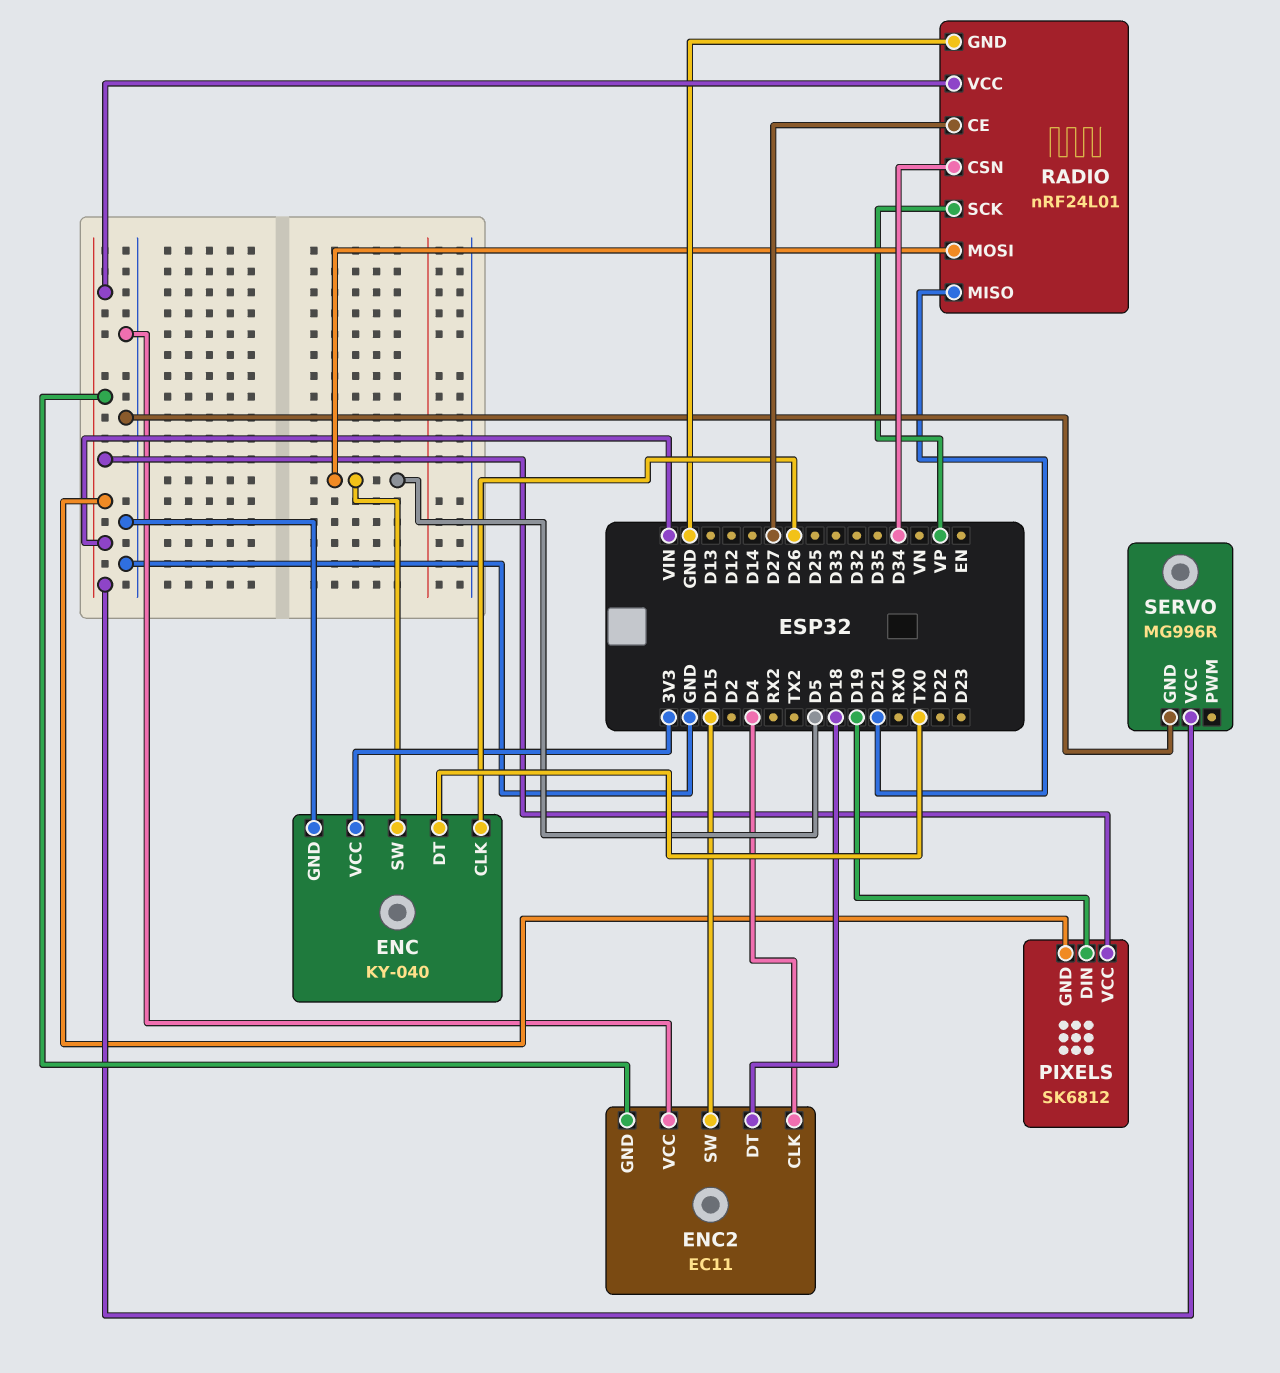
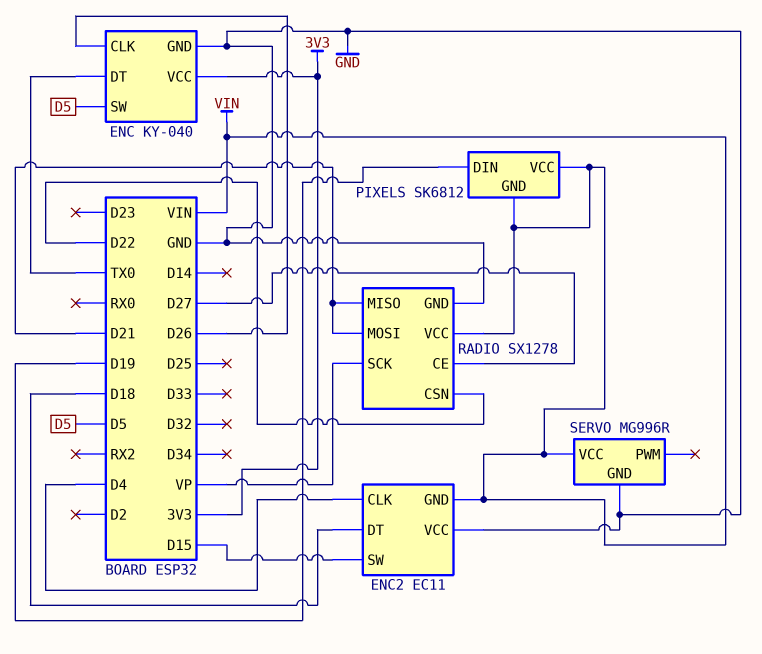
RADIO: nRF24L01 -> SX1278
RADIO pin CSN: D34 -> D22
RADIO pin MOSI: D5 -> D21

